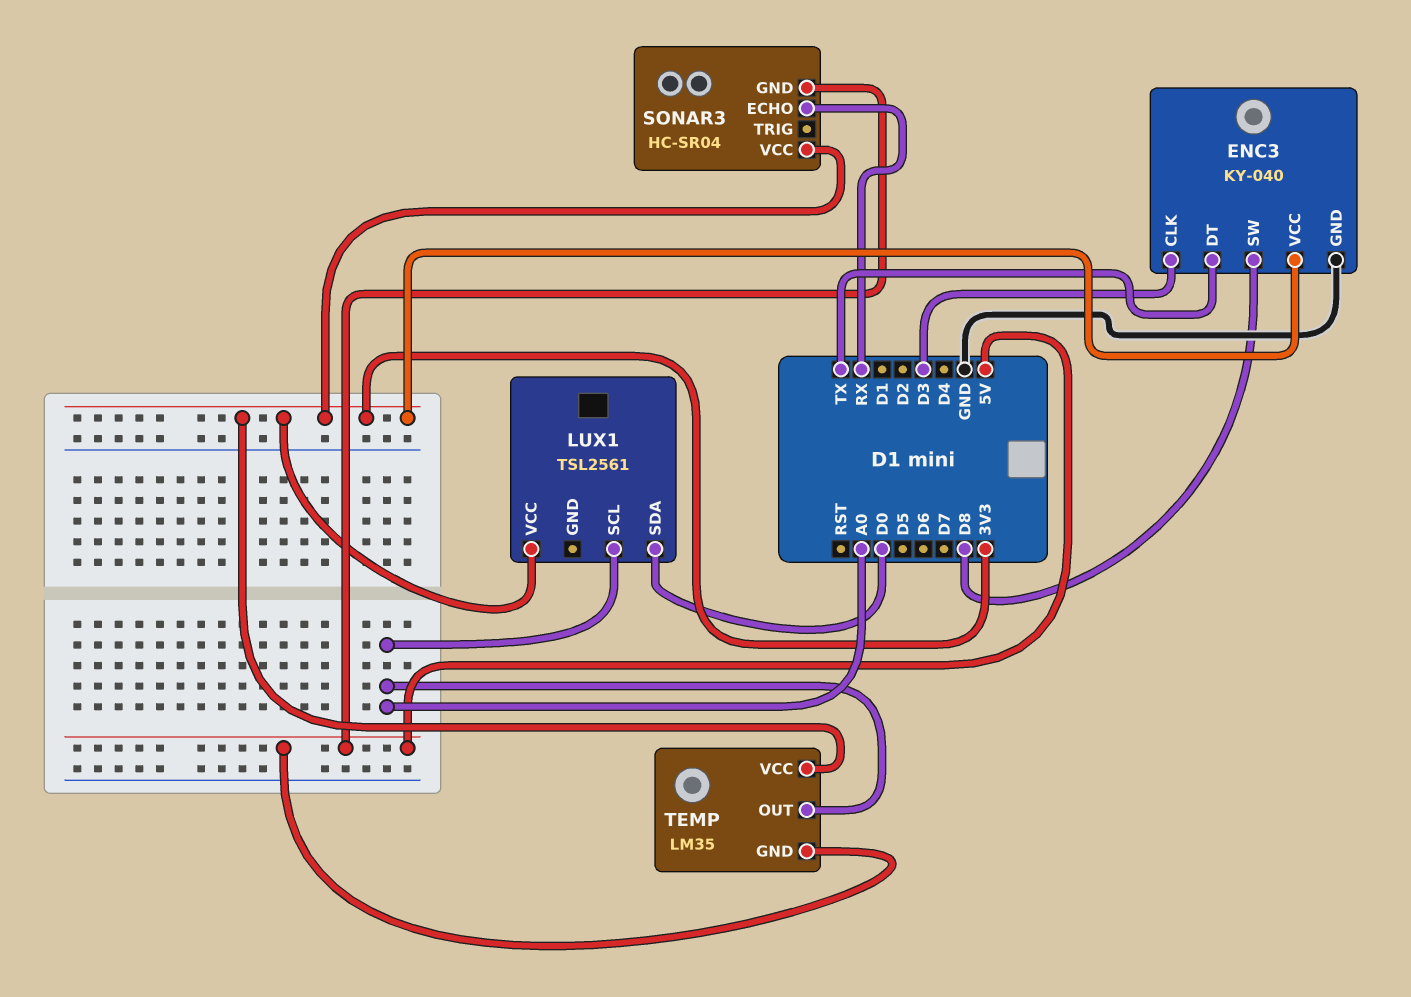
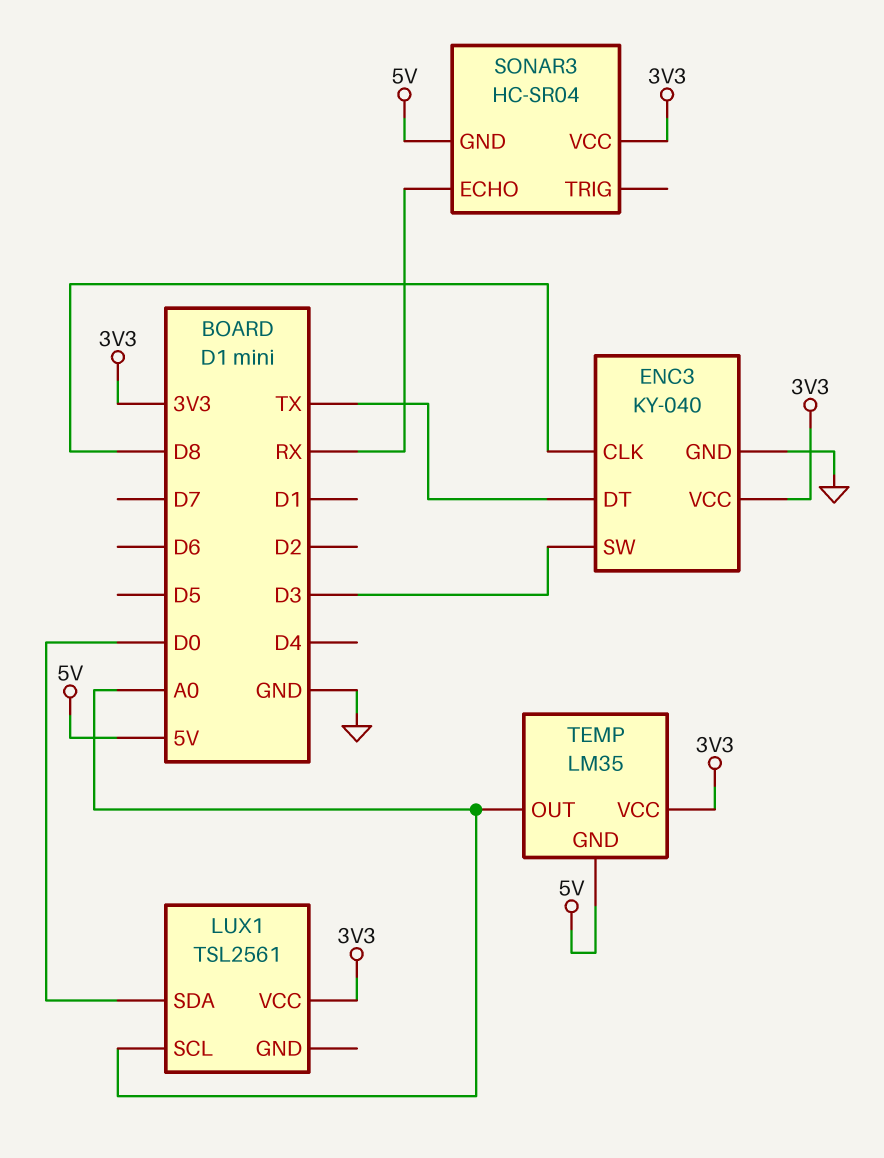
ENC3 pin CLK: D3 -> D8
ENC3 pin SW: D8 -> D3

